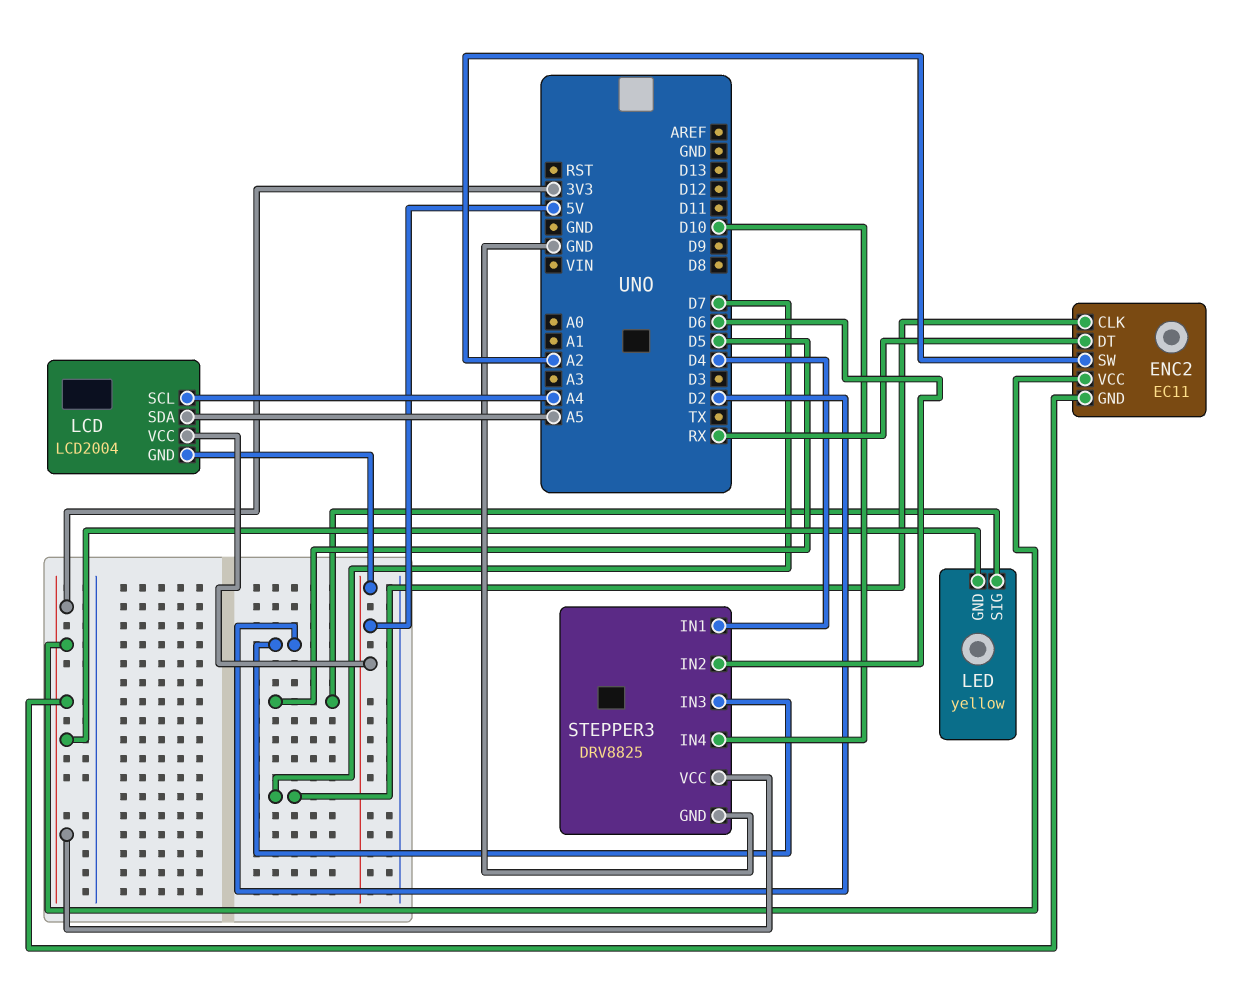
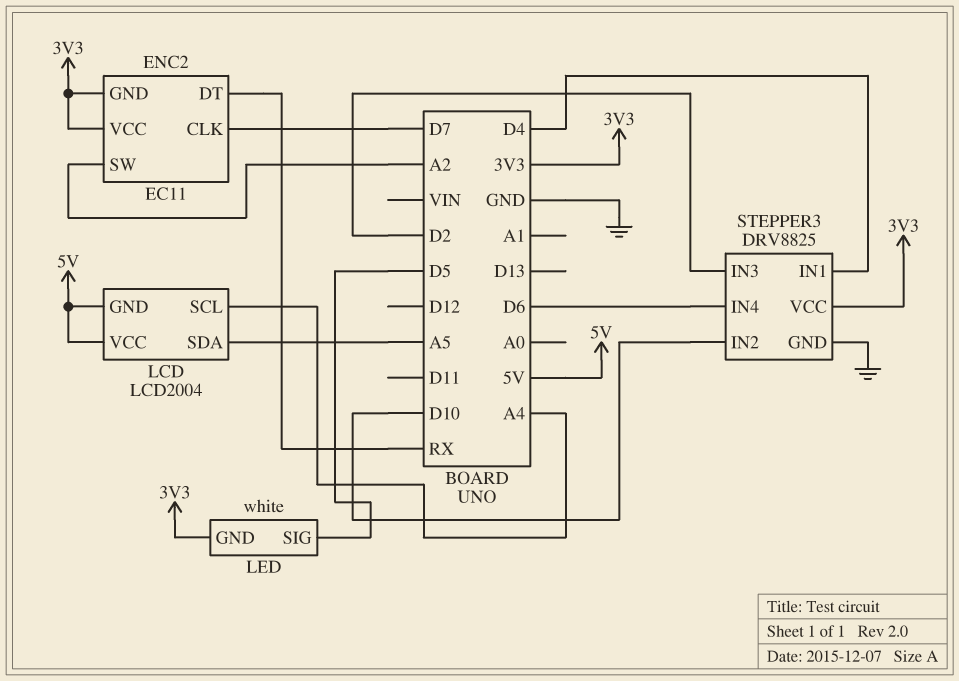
LED: yellow -> white
STEPPER3 pin IN2: D6 -> D10
STEPPER3 pin IN4: D10 -> D6

